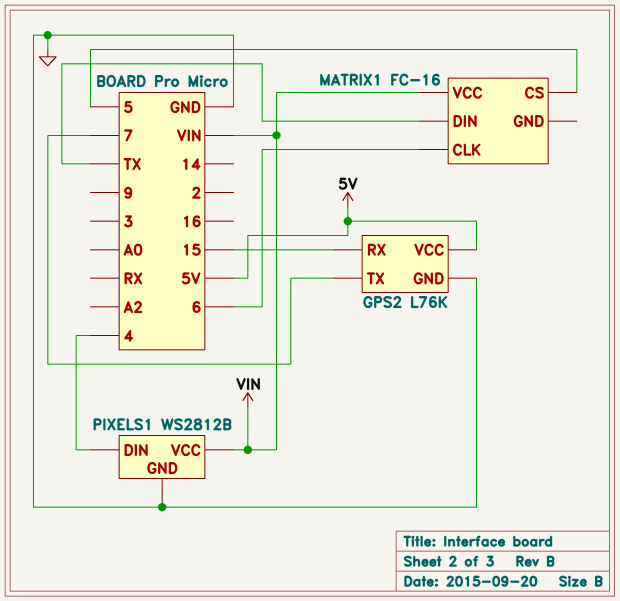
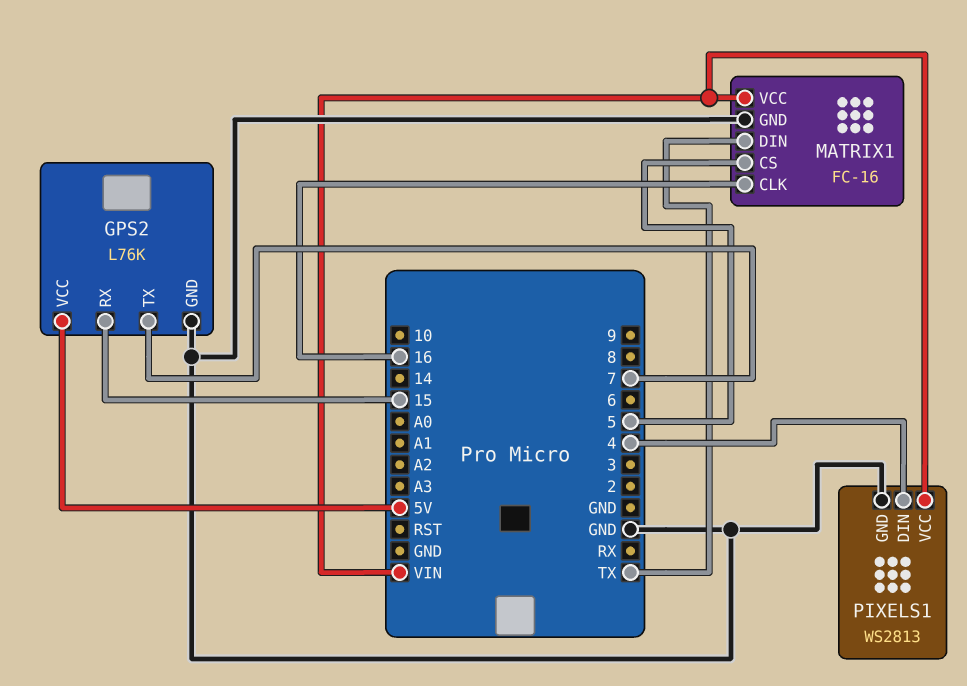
MATRIX1 pin CLK: 6 -> 16
MATRIX1 pin GND: none -> GND
PIXELS1: WS2812B -> WS2813

